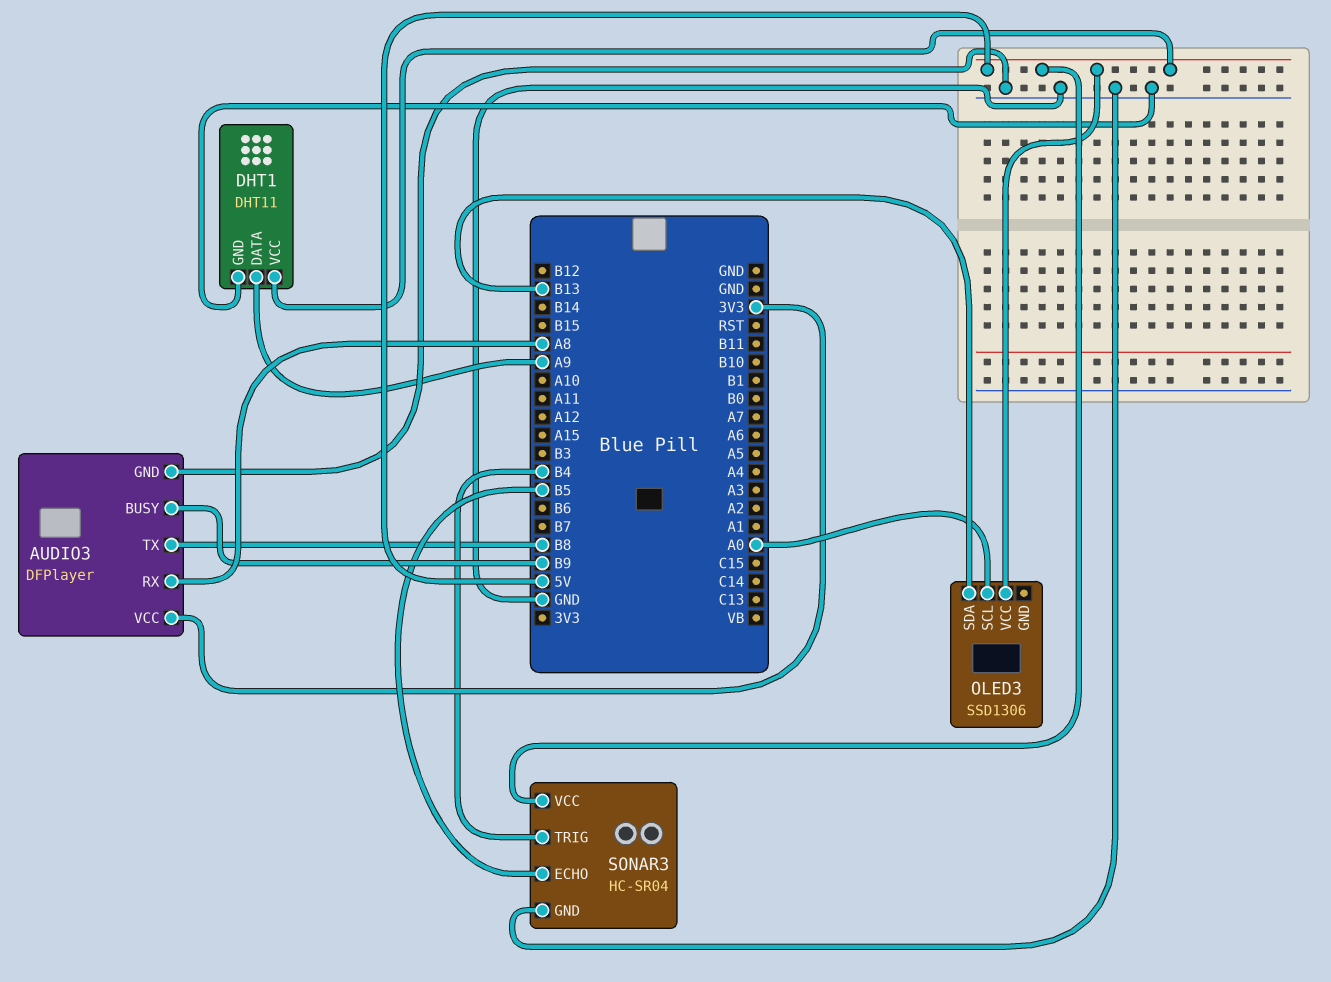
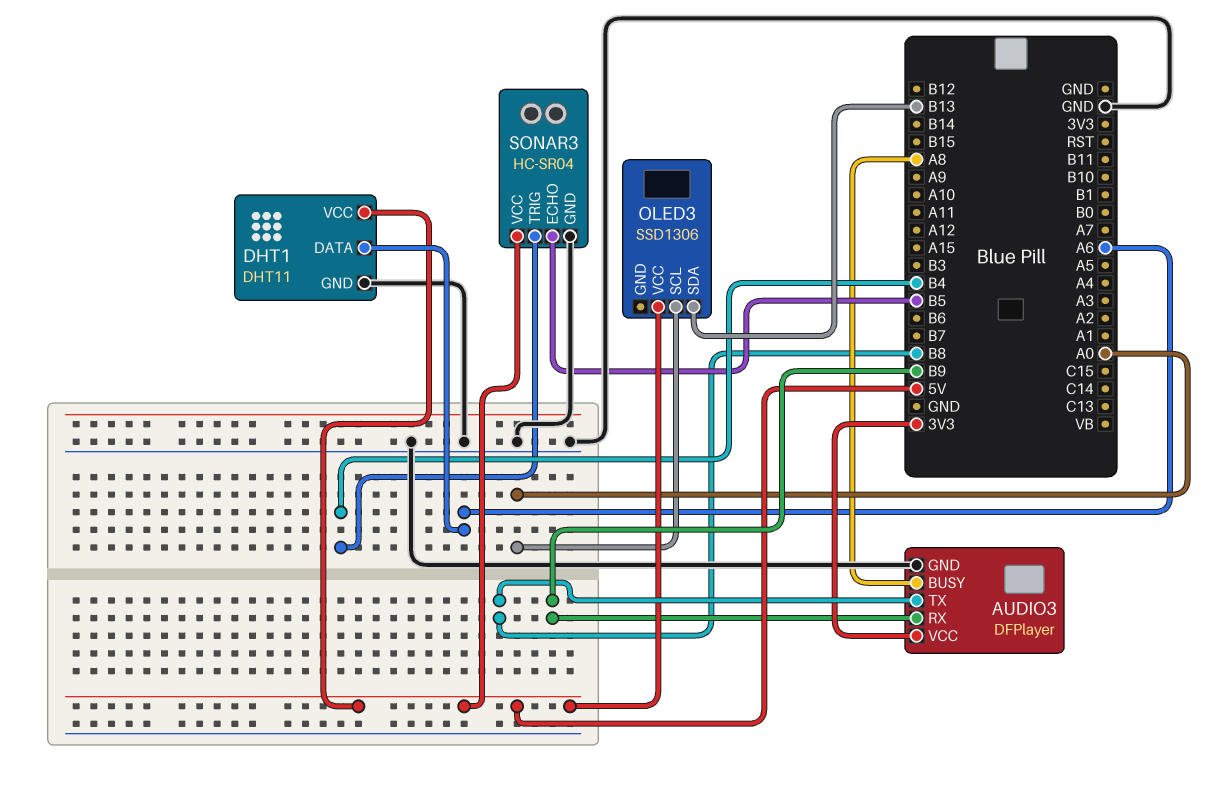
AUDIO3 pin BUSY: B9 -> A8
AUDIO3 pin RX: A8 -> B9
DHT1 pin DATA: A9 -> A6

